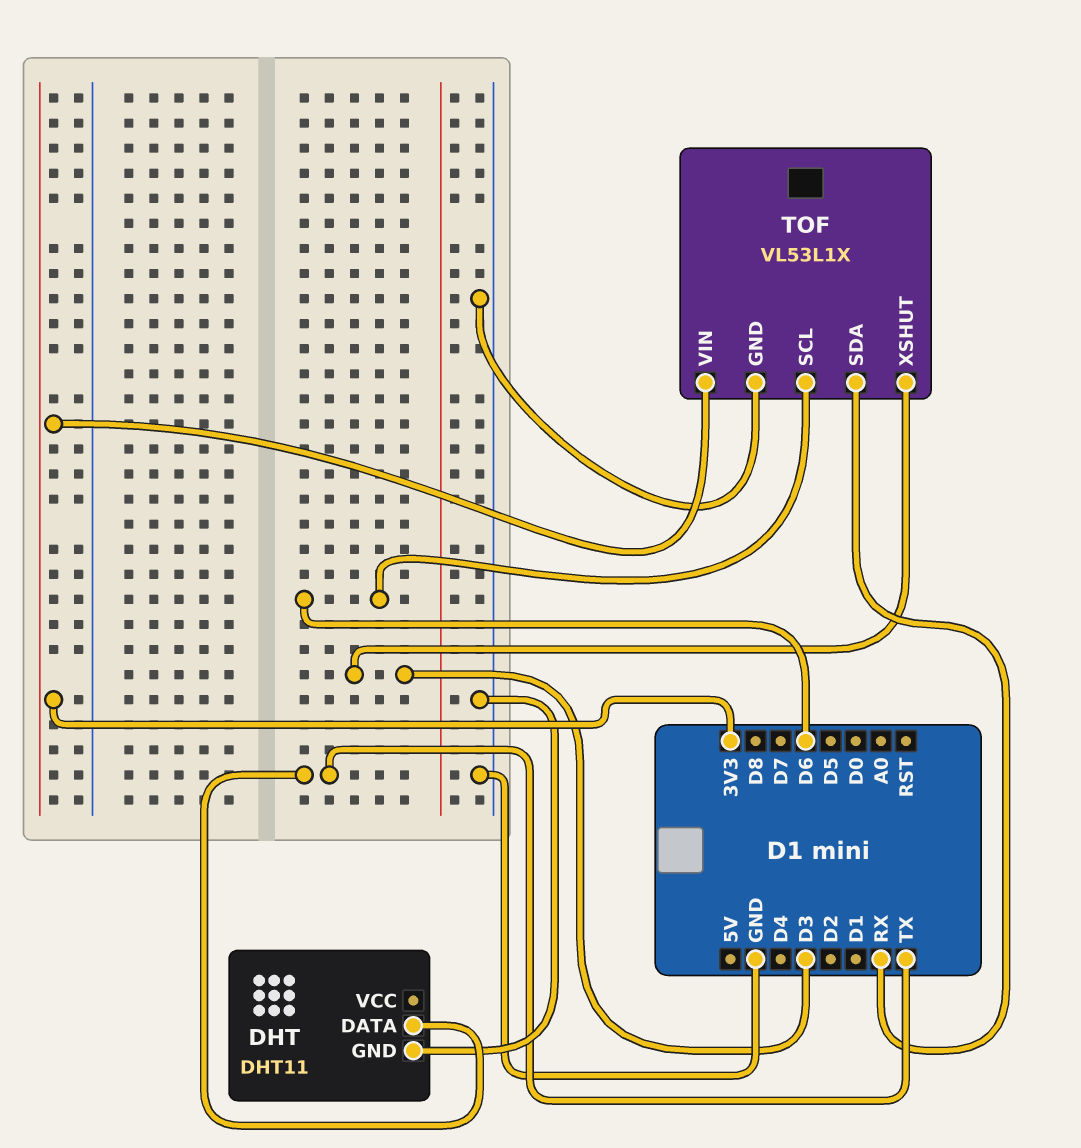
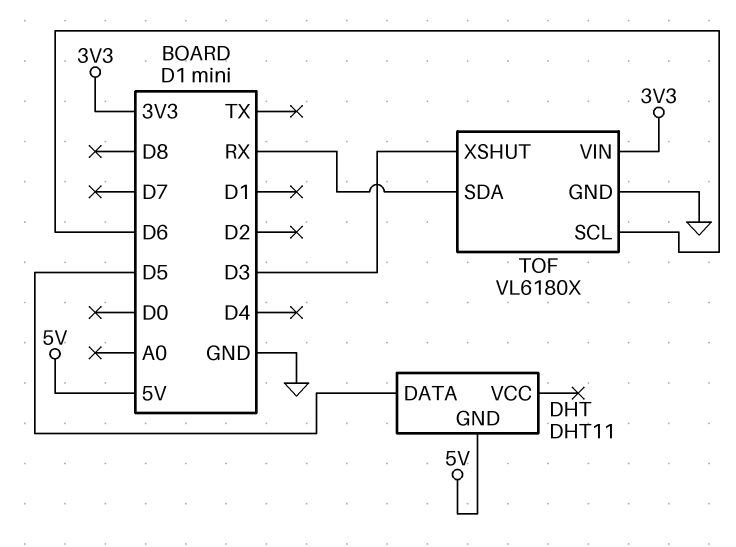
DHT pin DATA: TX -> D5
DHT pin GND: GND -> 5V
TOF: VL53L1X -> VL6180X

